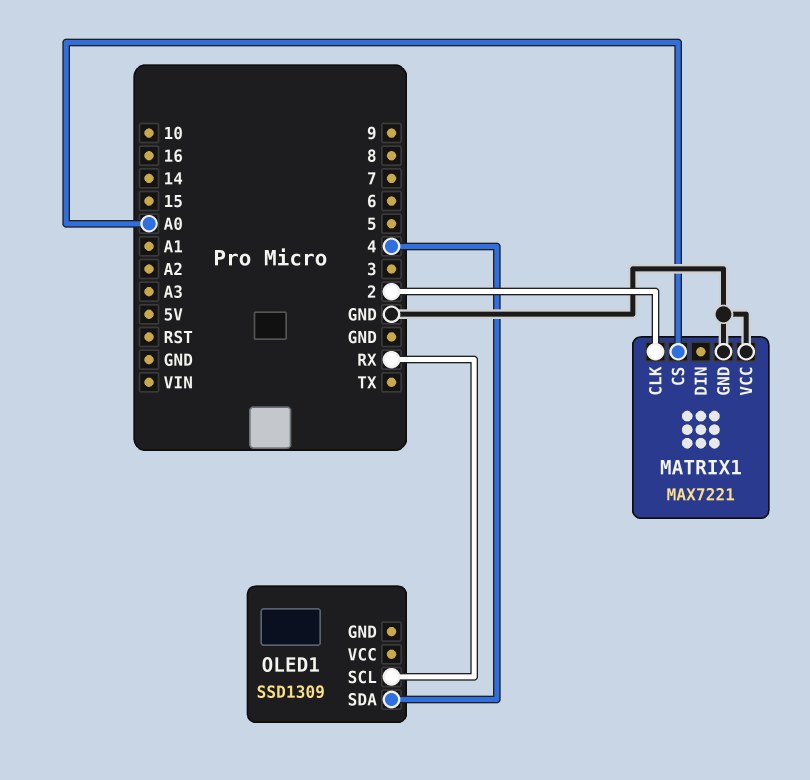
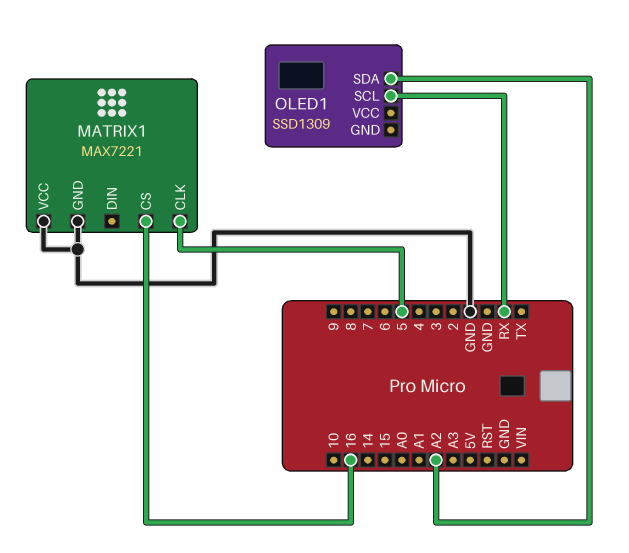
MATRIX1 pin CLK: 2 -> 5
MATRIX1 pin CS: A0 -> 16
OLED1 pin SDA: 4 -> A2

